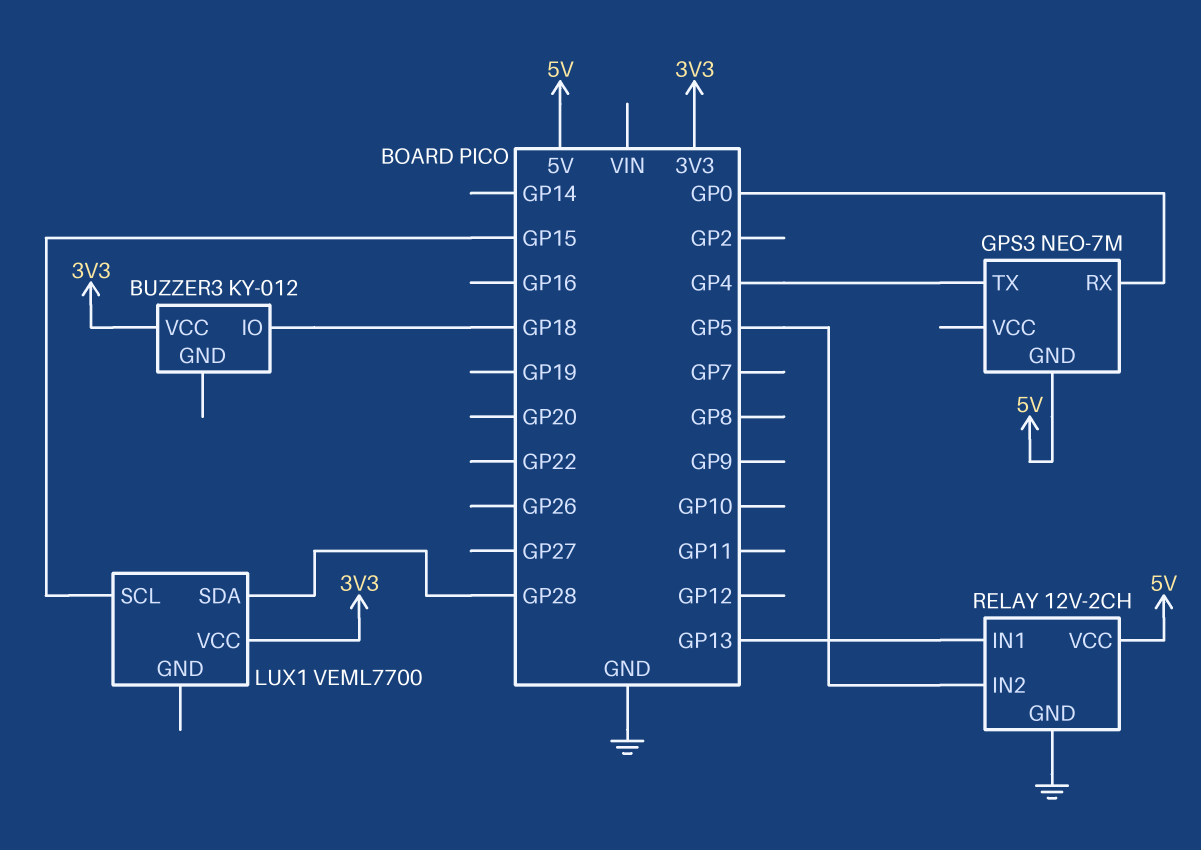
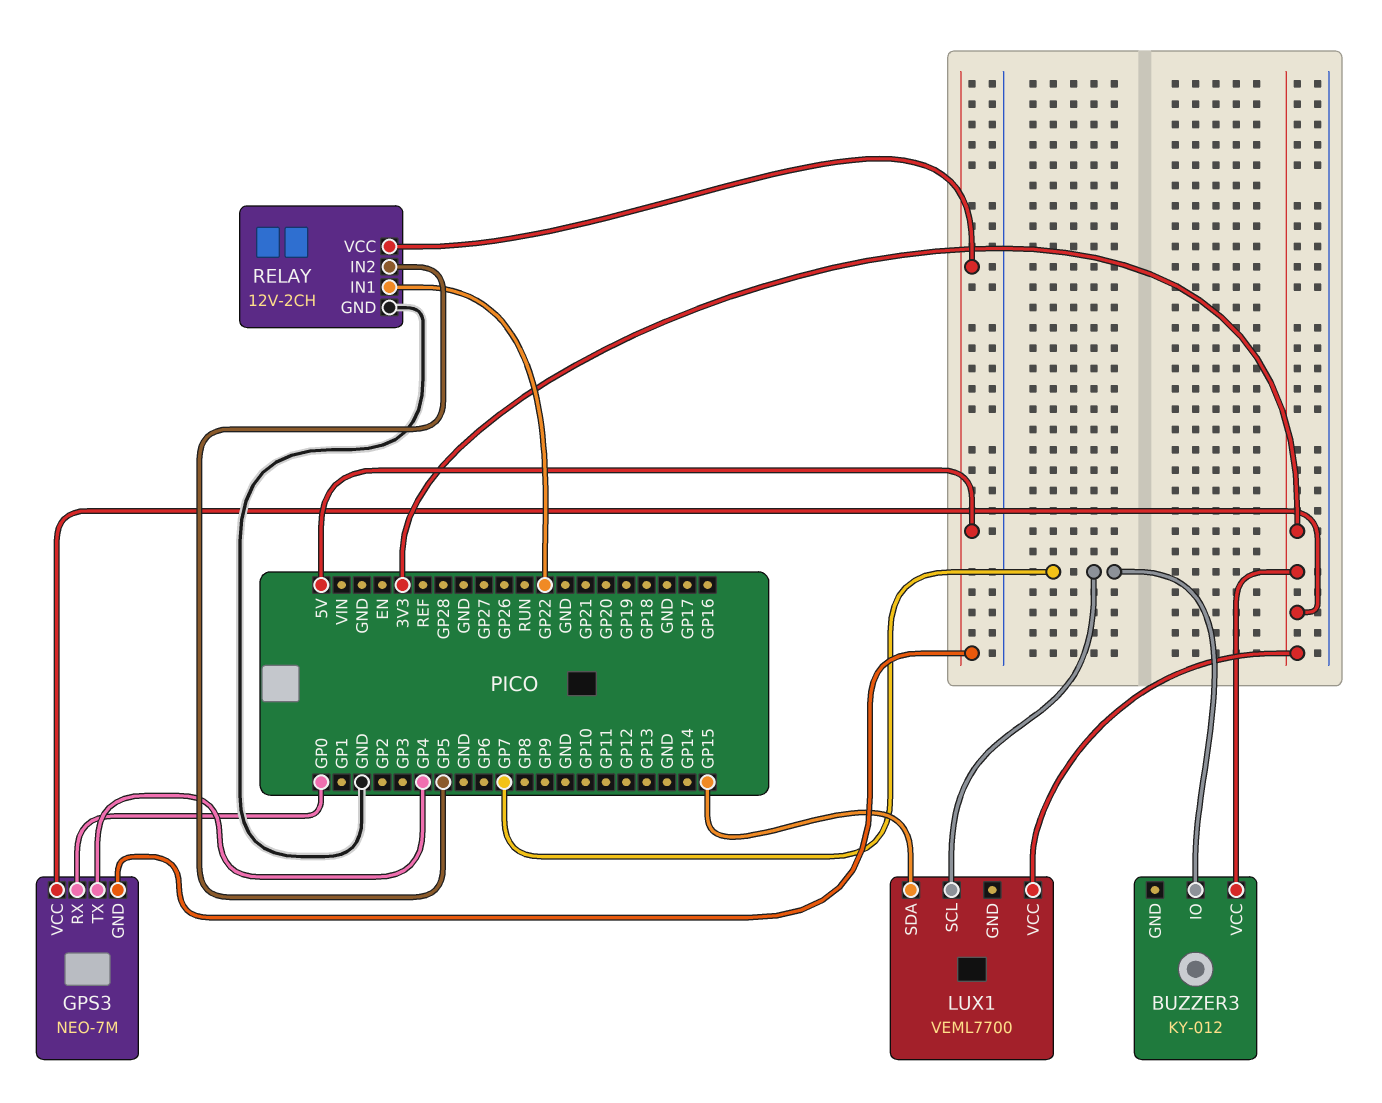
BUZZER3 pin IO: GP18 -> GP7
GPS3 pin VCC: none -> 3V3
LUX1 pin SCL: GP15 -> GP7
LUX1 pin SDA: GP28 -> GP15
RELAY pin IN1: GP13 -> GP22

